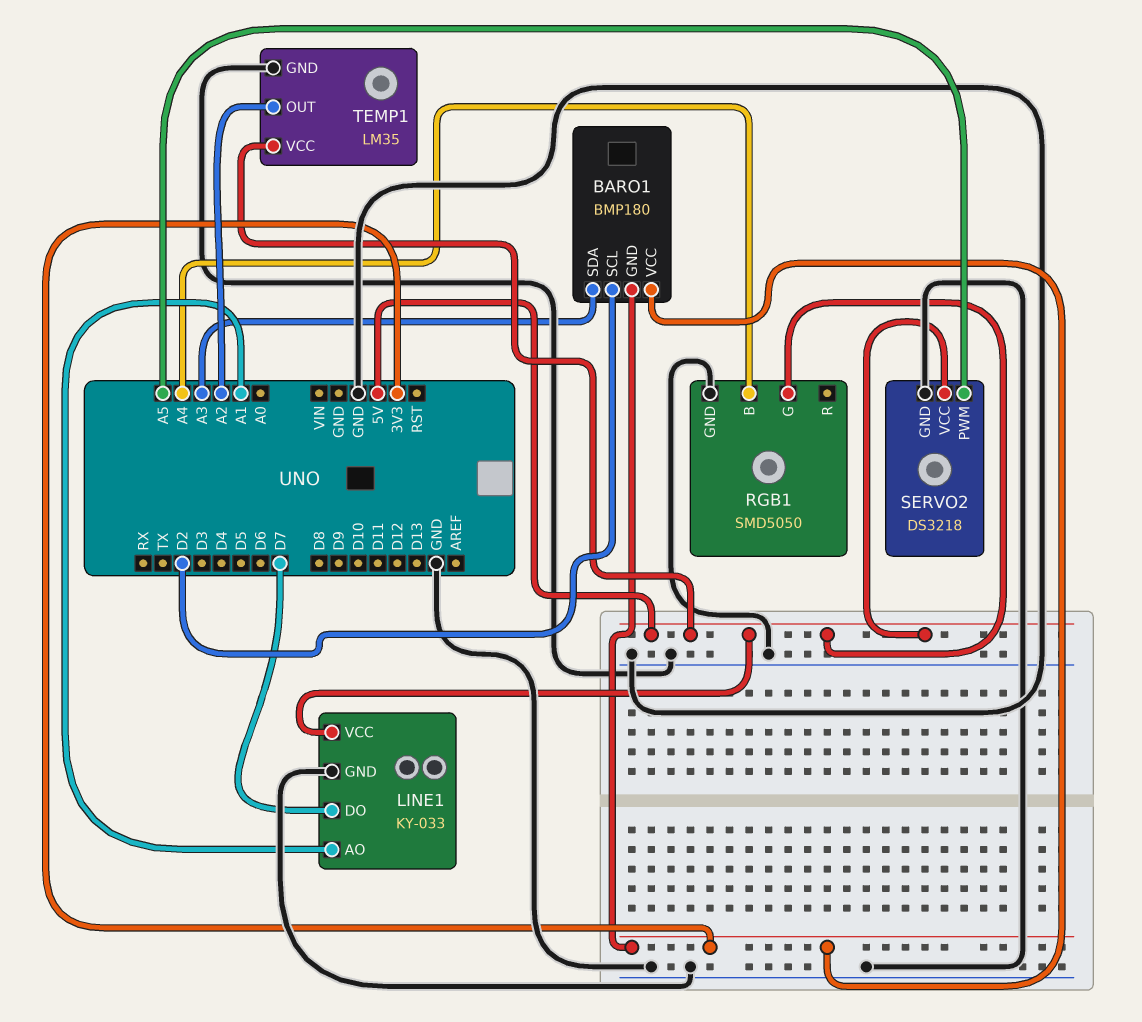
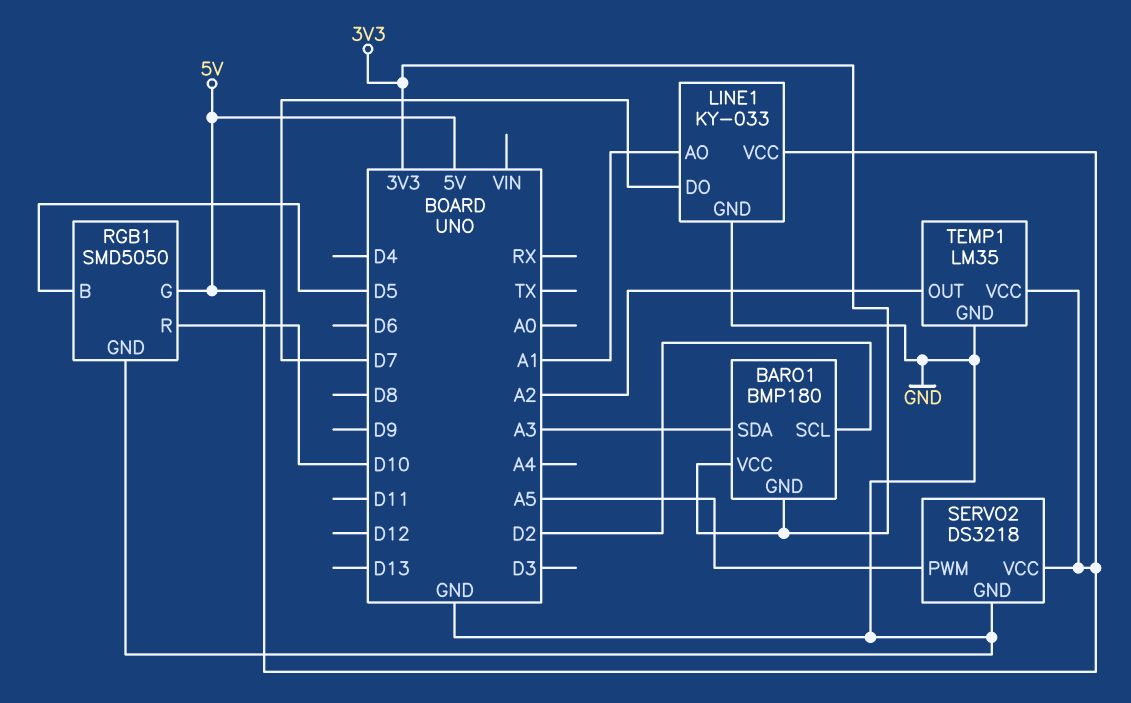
RGB1 pin B: A4 -> D5
RGB1 pin R: none -> D10

